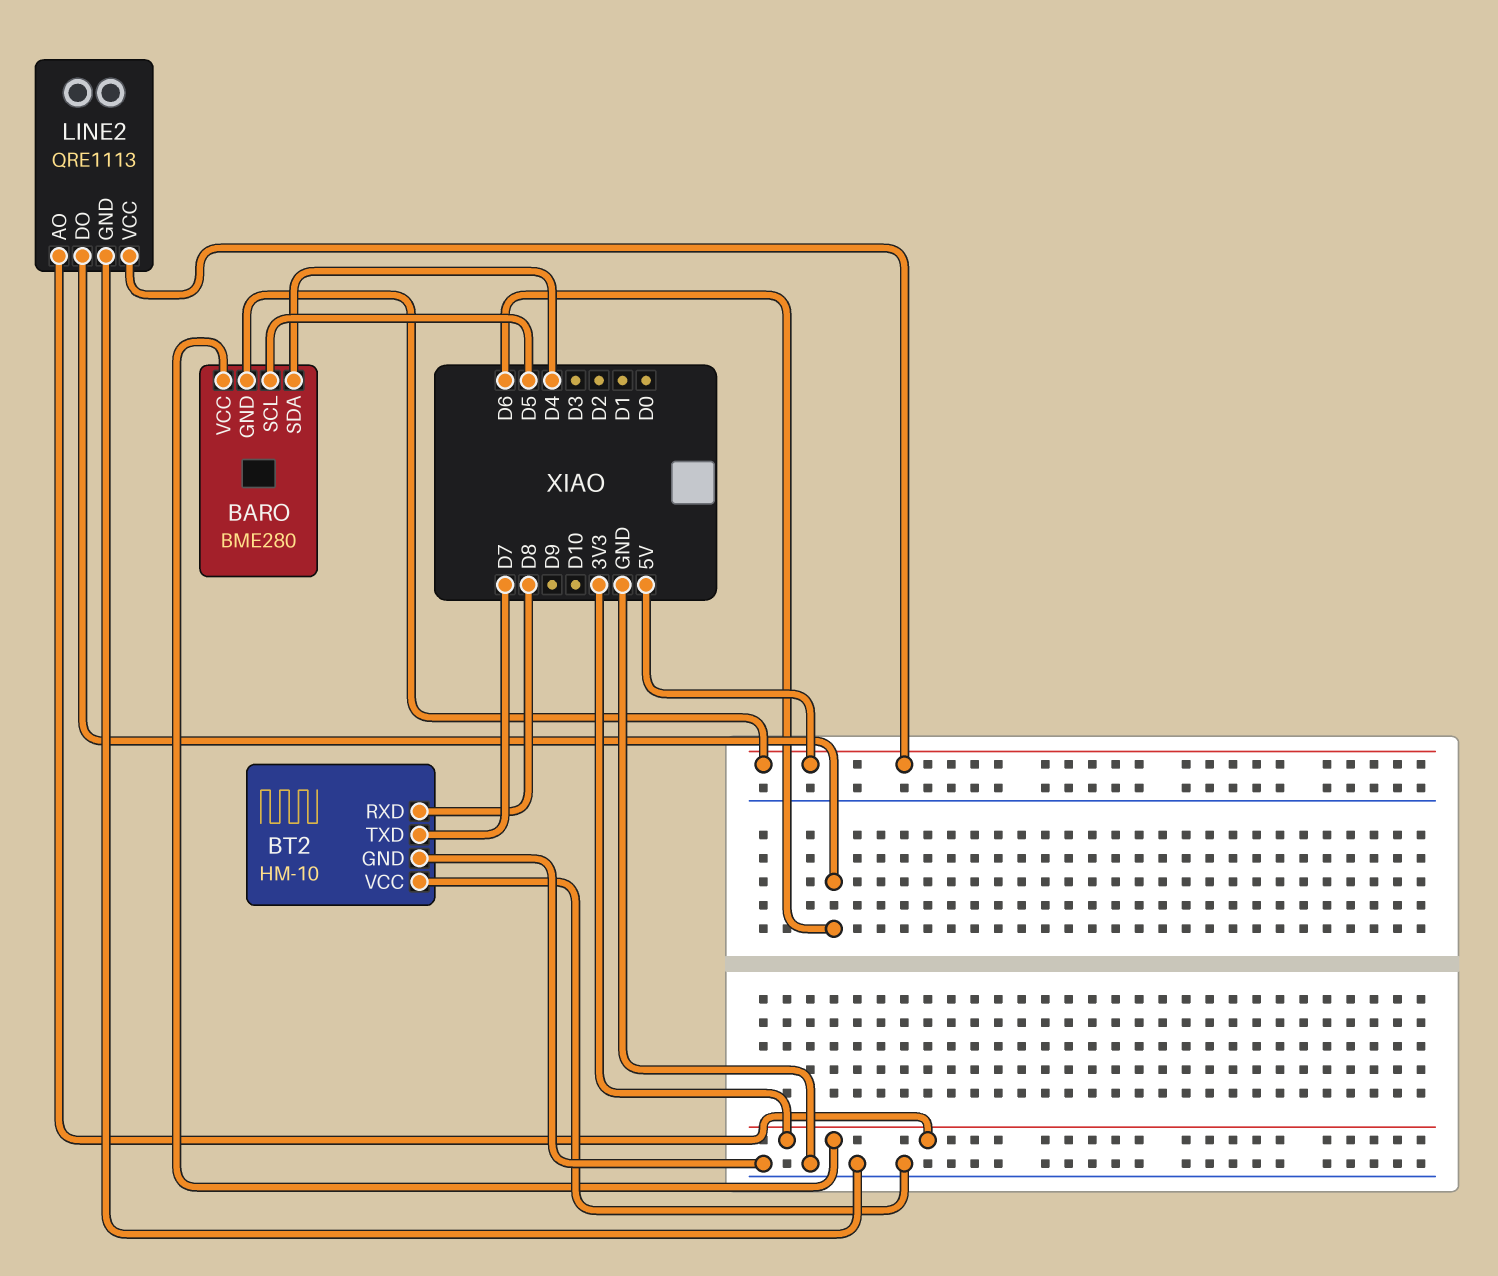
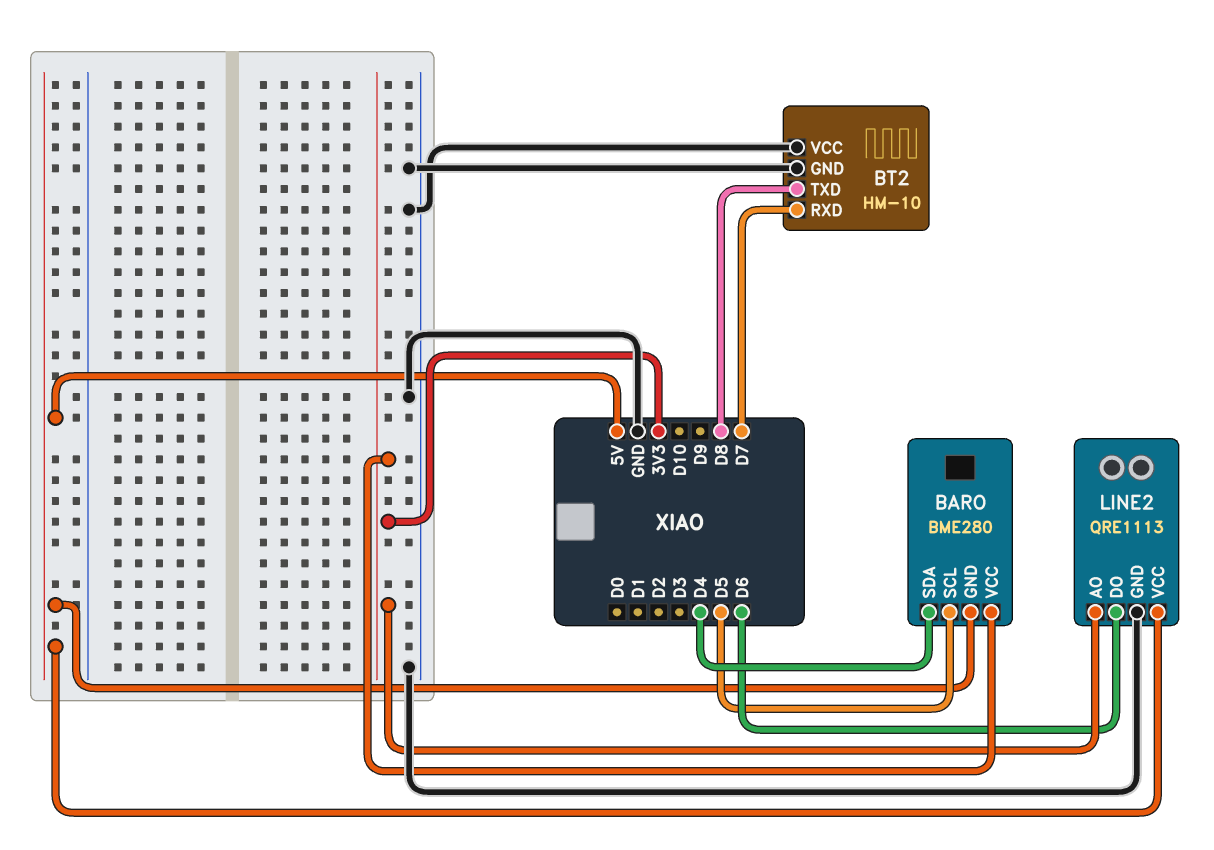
BT2 pin RXD: D8 -> D7
BT2 pin TXD: D7 -> D8

